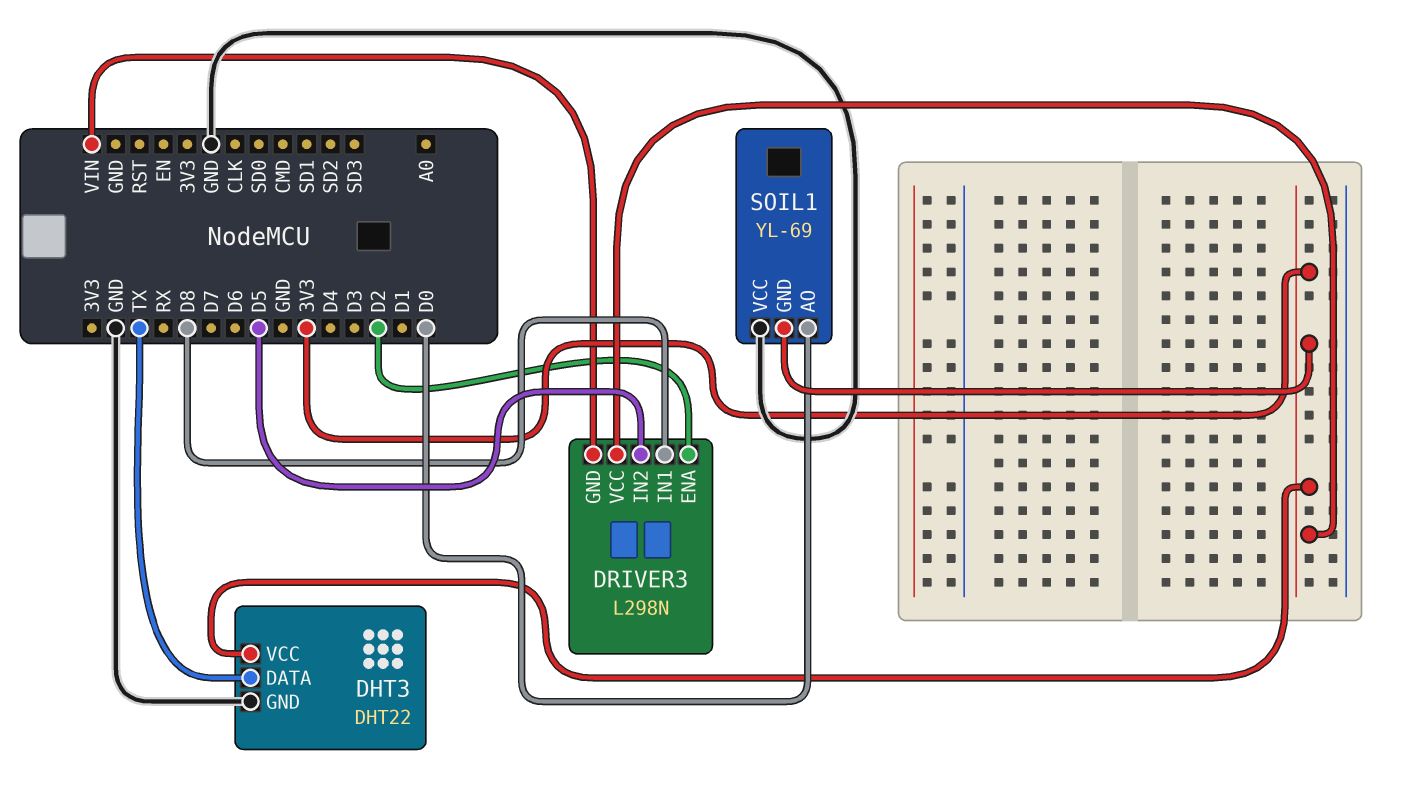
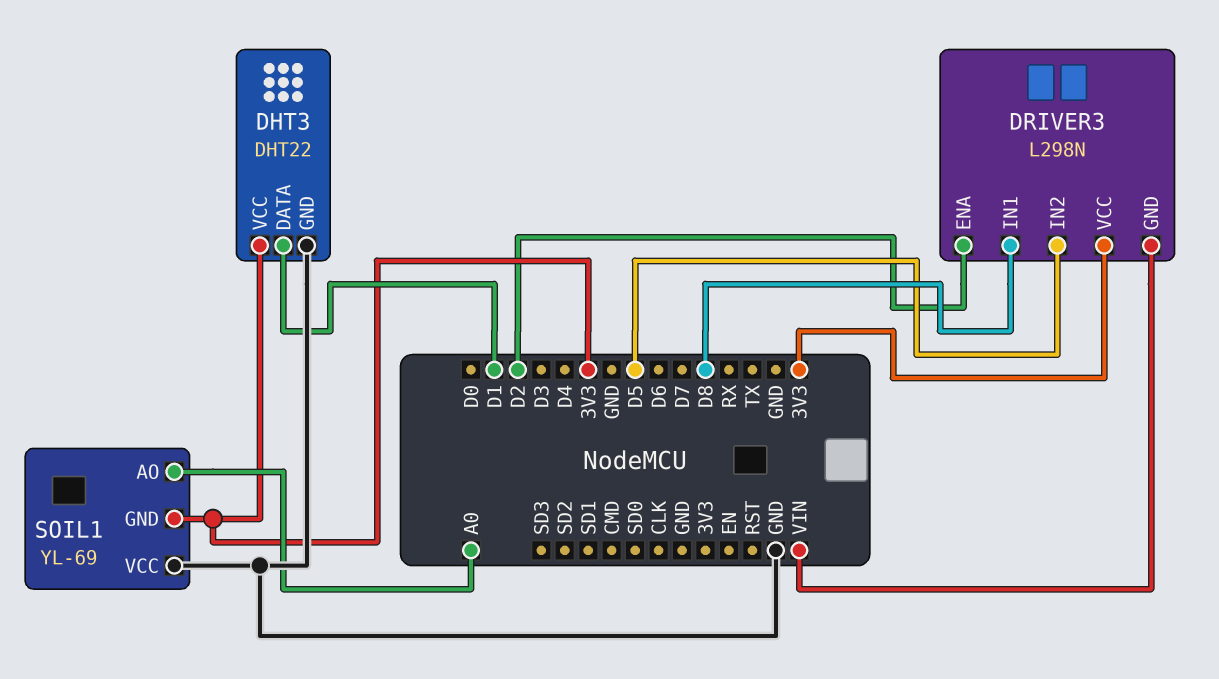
DHT3 pin DATA: TX -> D1
SOIL1 pin AO: D0 -> A0

